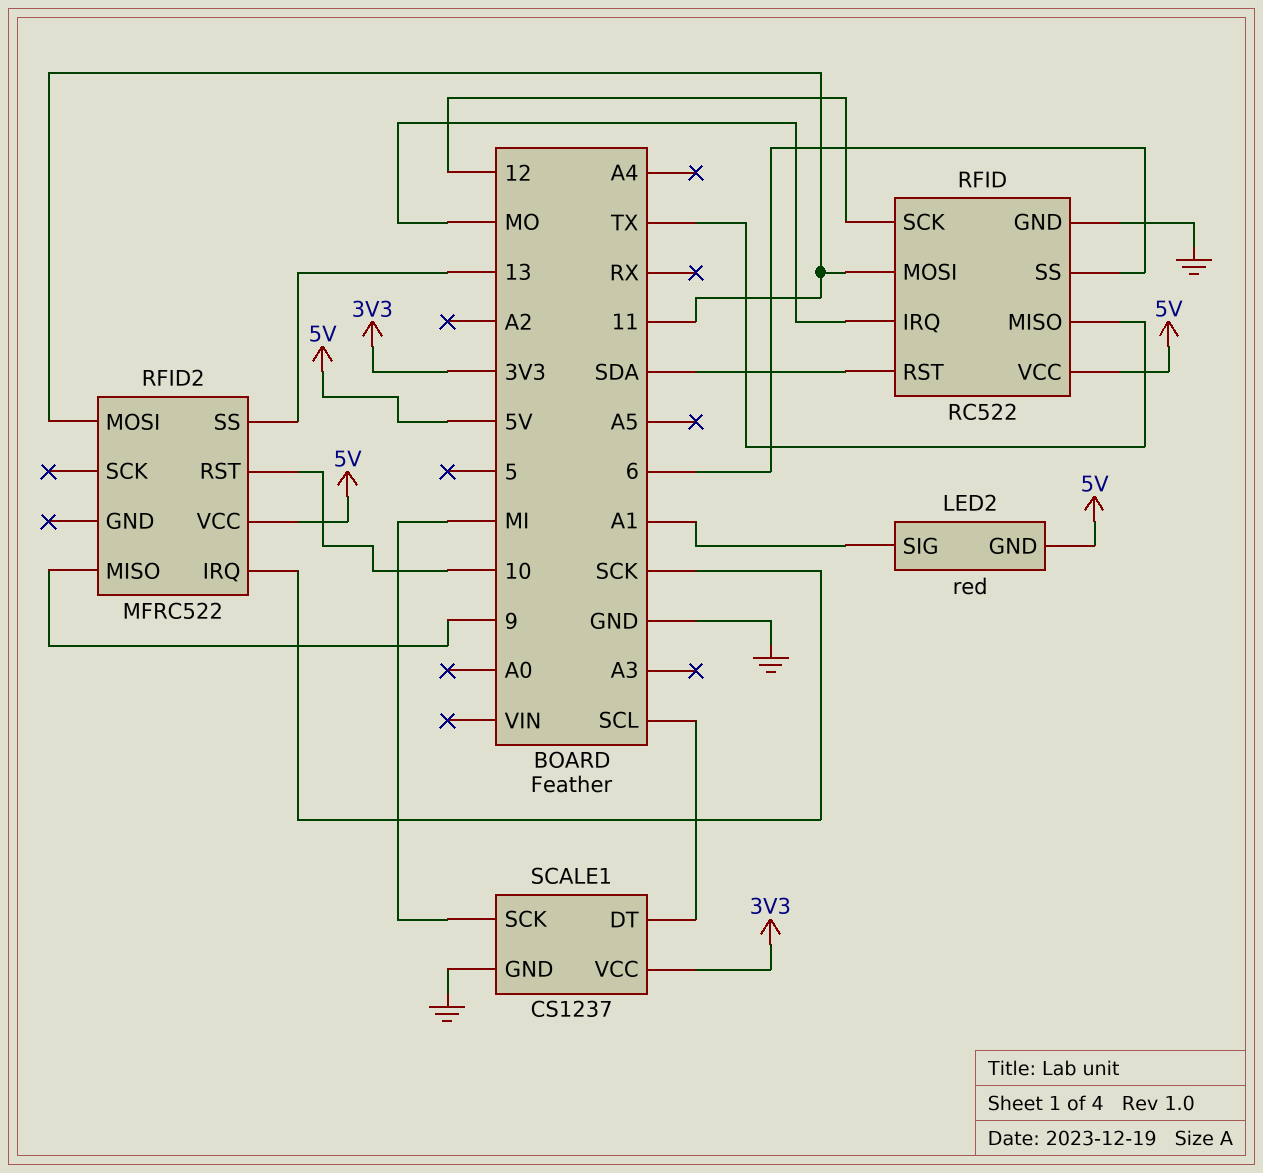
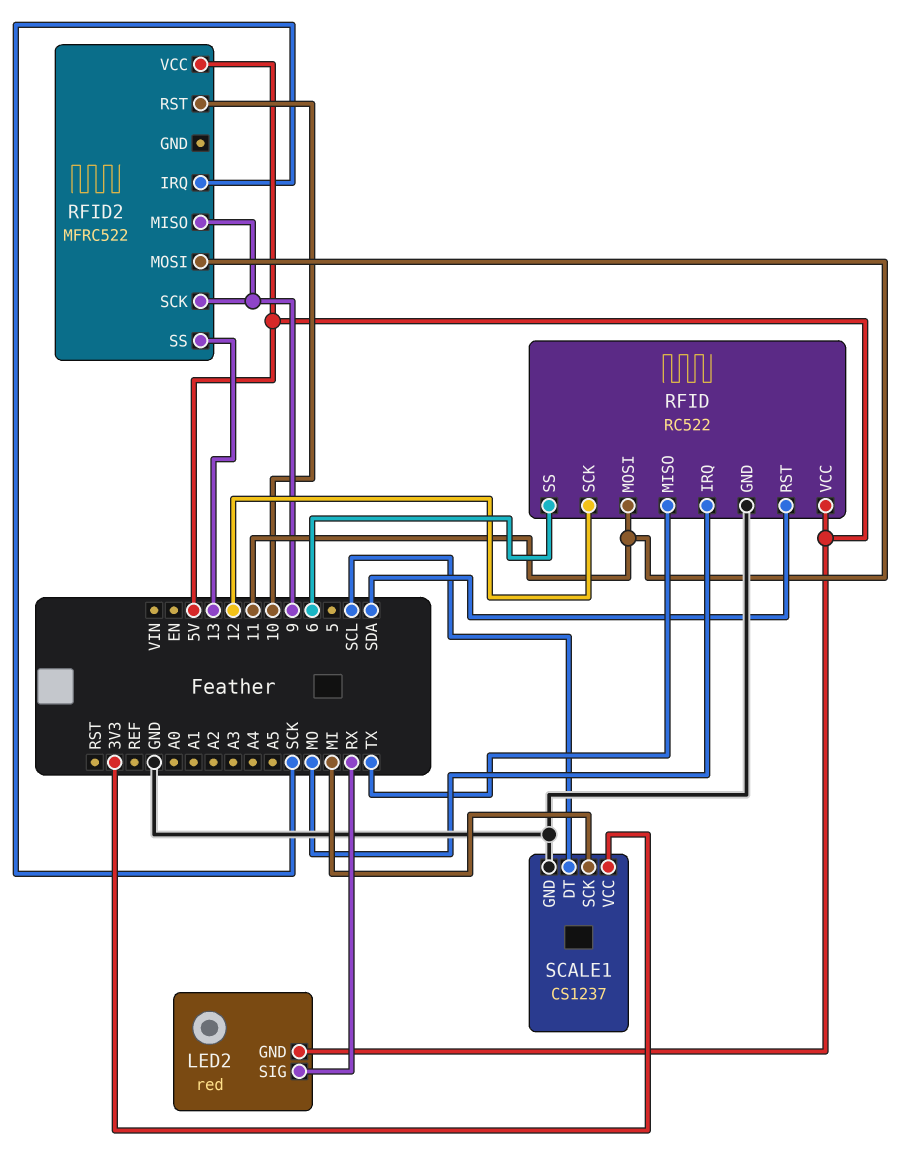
LED2 pin SIG: A1 -> RX
RFID2 pin SCK: none -> 9

